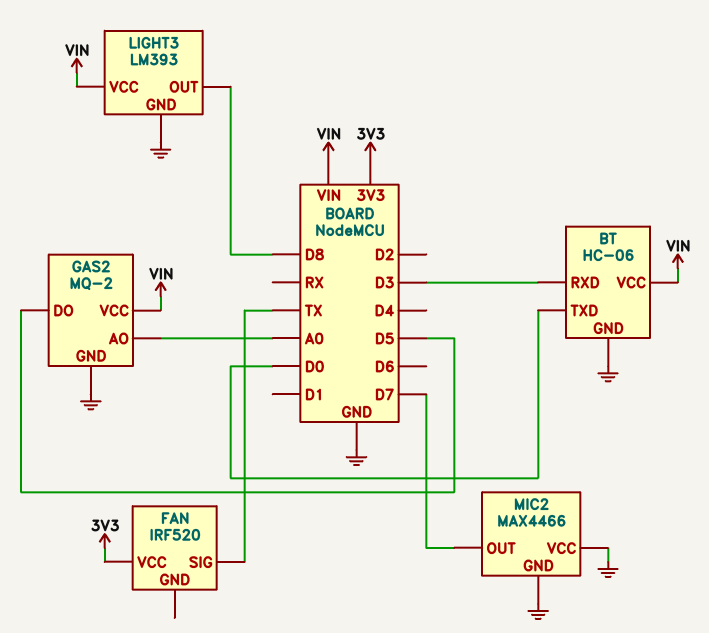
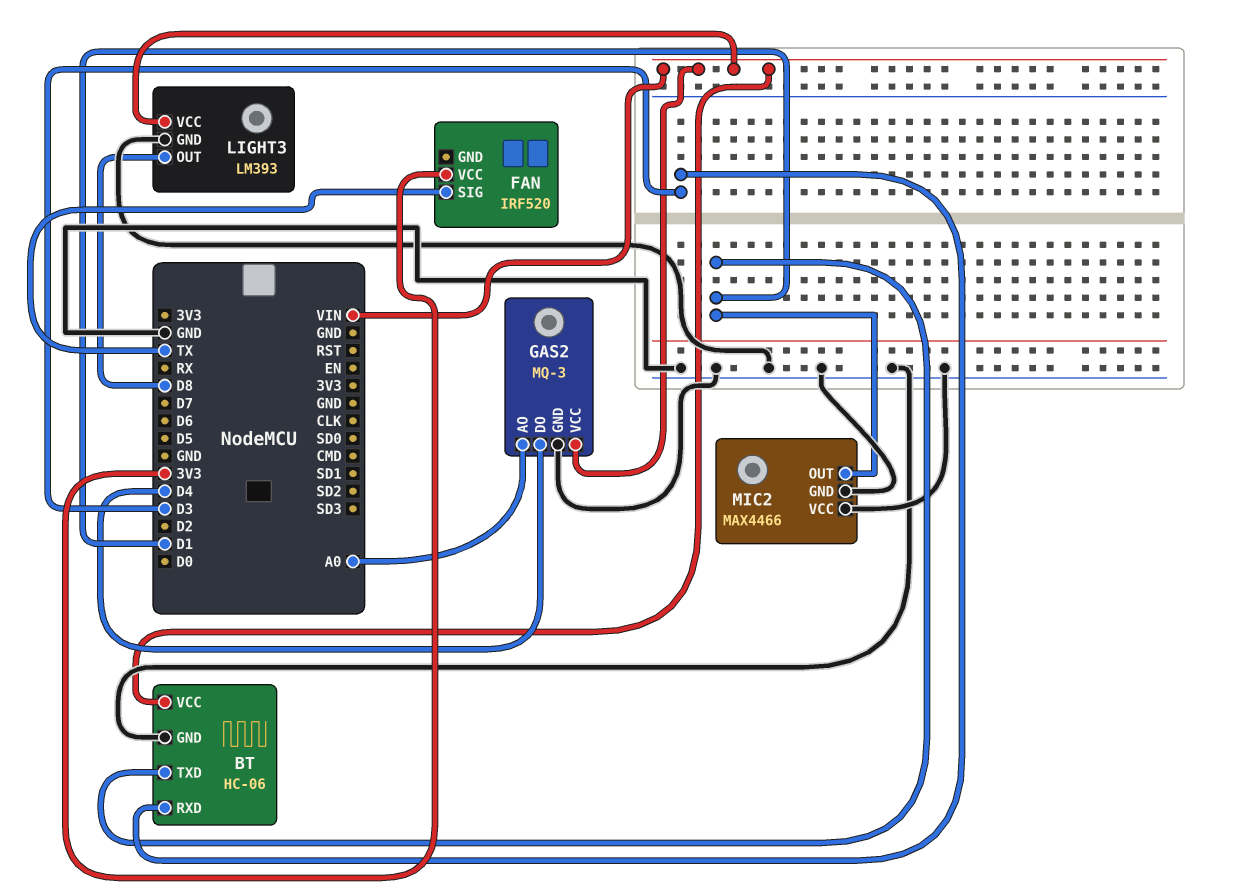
BT pin TXD: D0 -> D1
GAS2: MQ-2 -> MQ-3
GAS2 pin DO: D5 -> D4
MIC2 pin OUT: D7 -> D1

